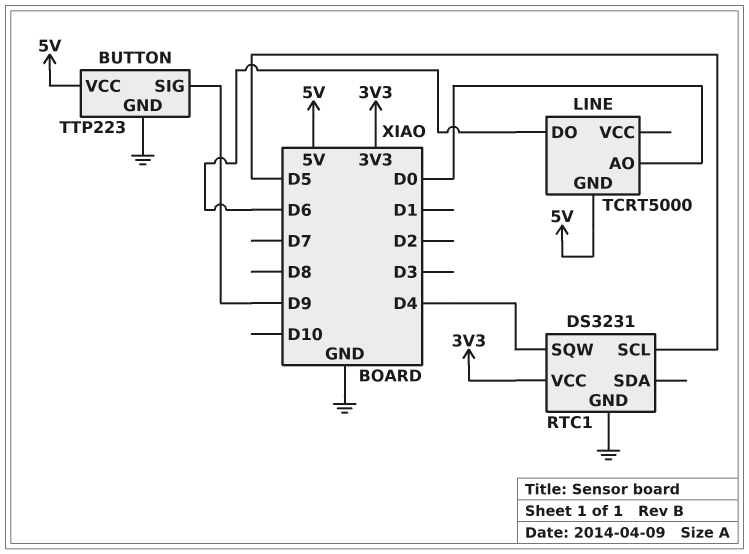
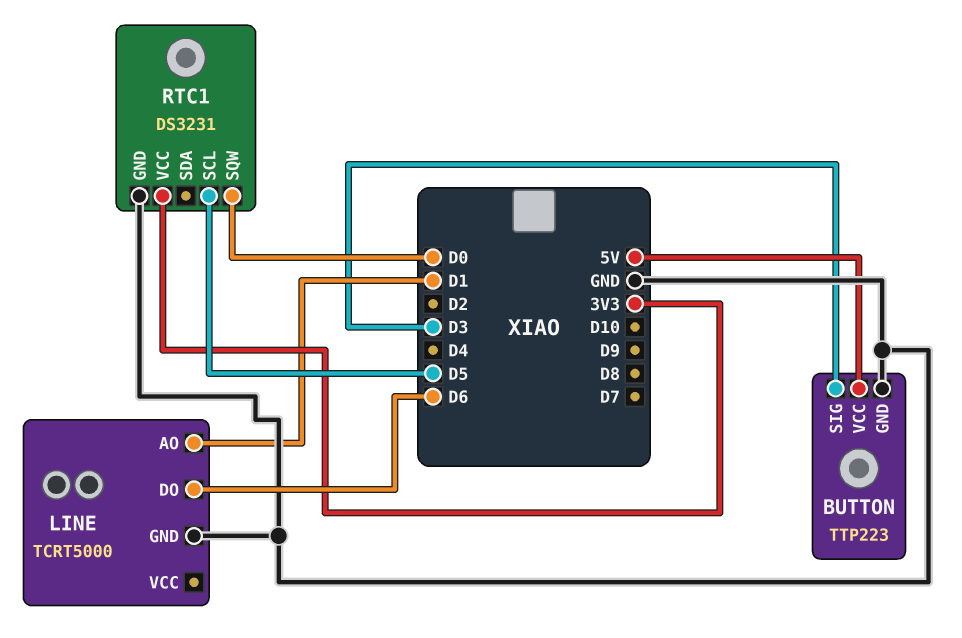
BUTTON pin SIG: D9 -> D3
LINE pin AO: D0 -> D1
LINE pin GND: 5V -> GND
RTC1 pin SQW: D4 -> D0

